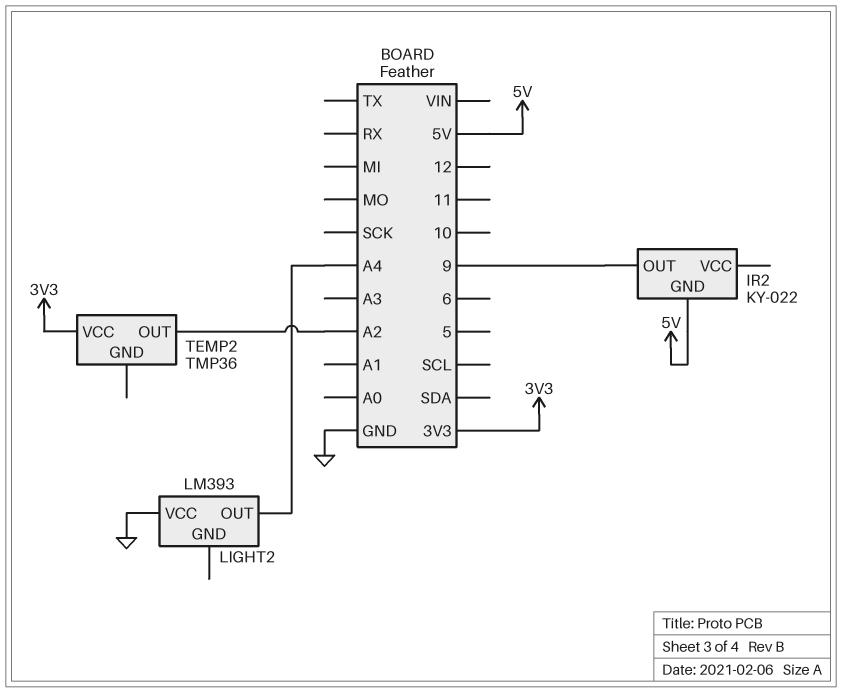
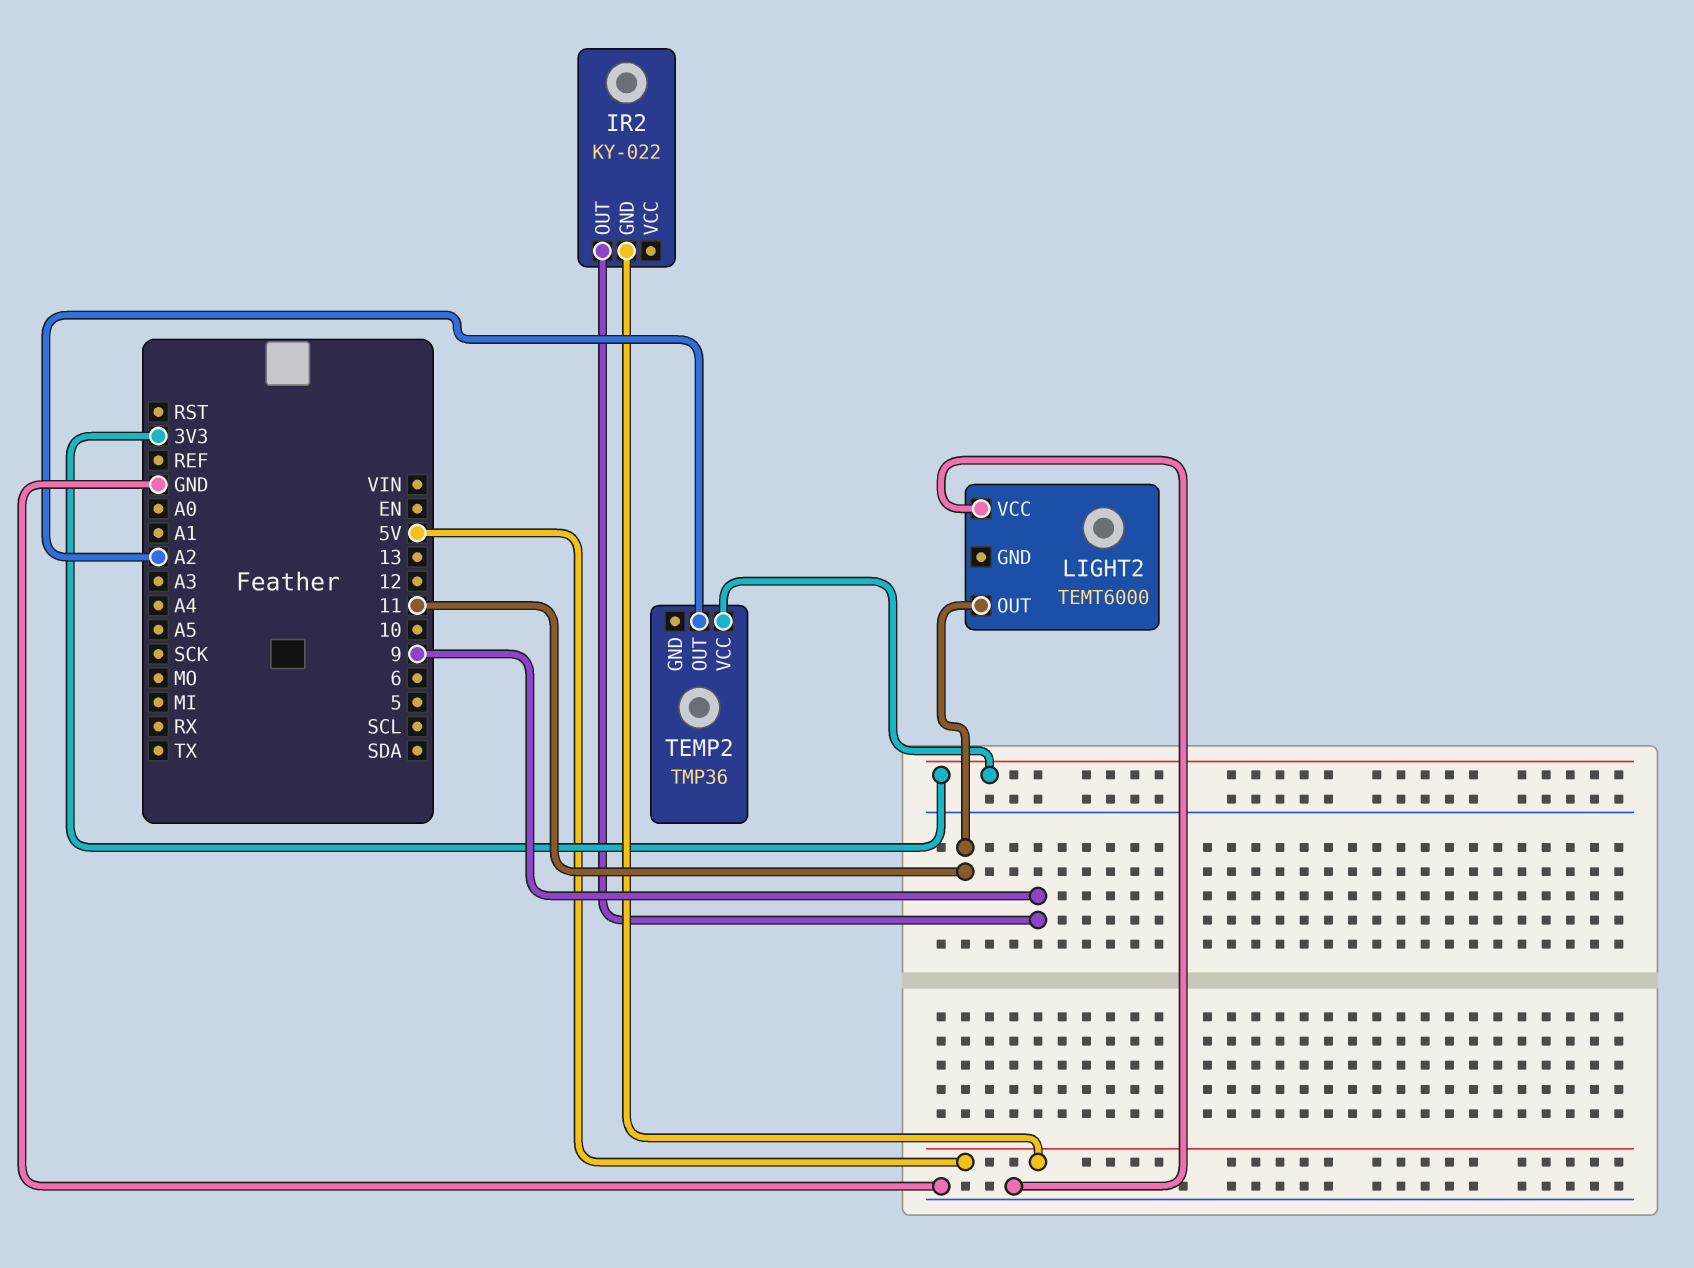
LIGHT2: LM393 -> TEMT6000
LIGHT2 pin OUT: A4 -> 11

